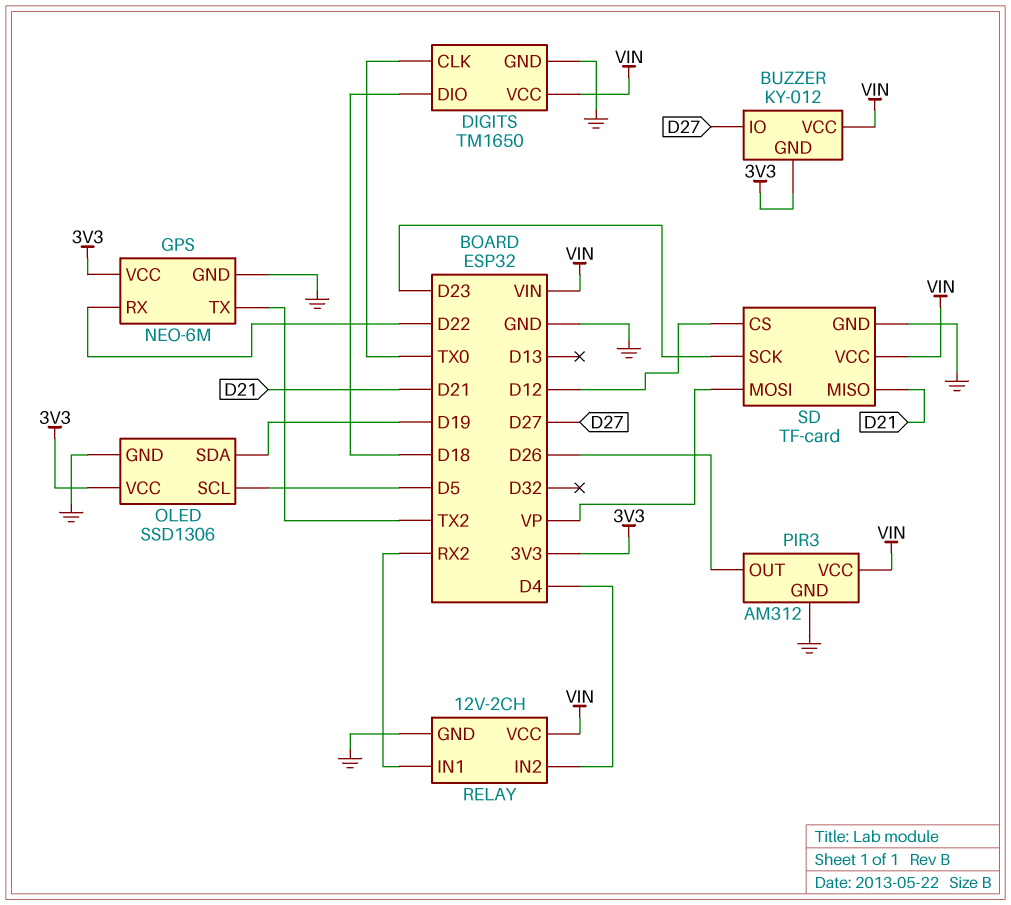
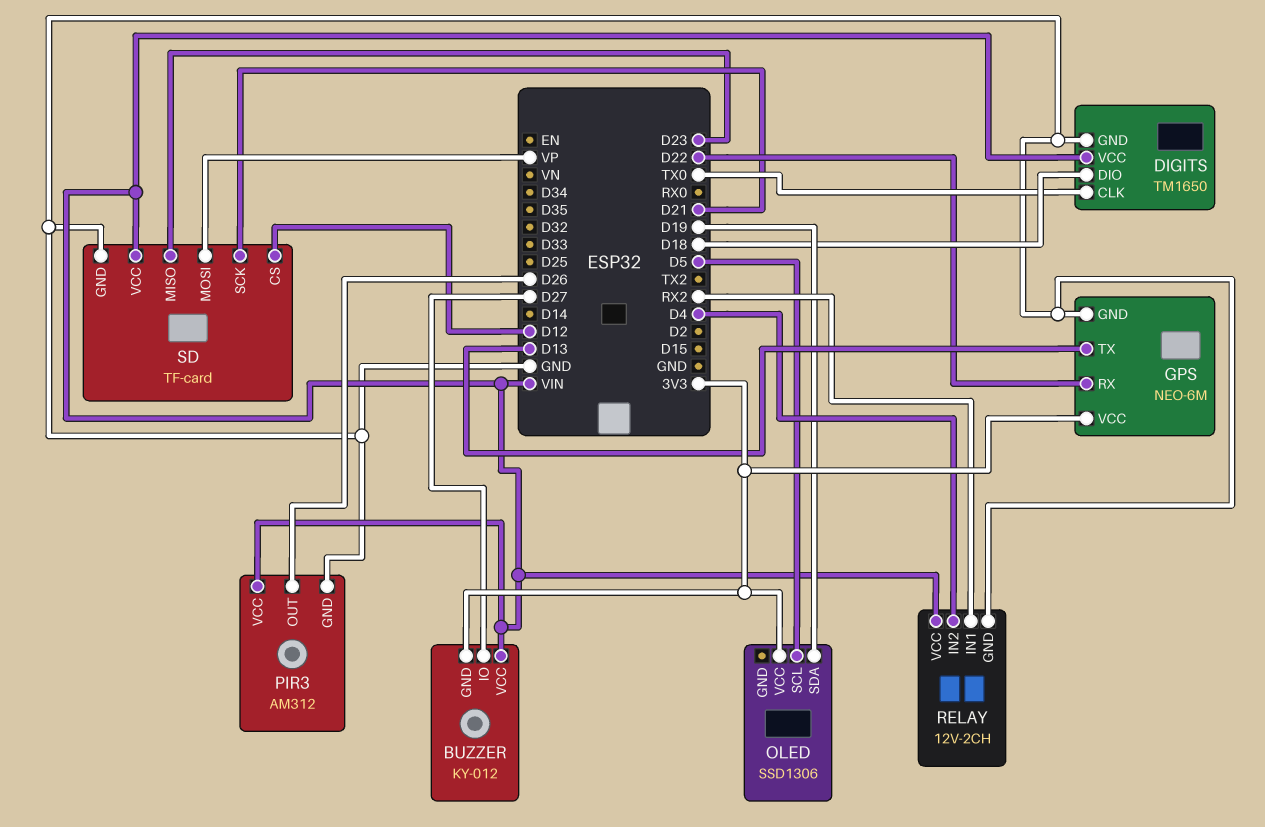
GPS pin TX: TX2 -> D13
OLED pin GND: GND -> none
SD pin MISO: D21 -> D23
SD pin SCK: D23 -> D21

